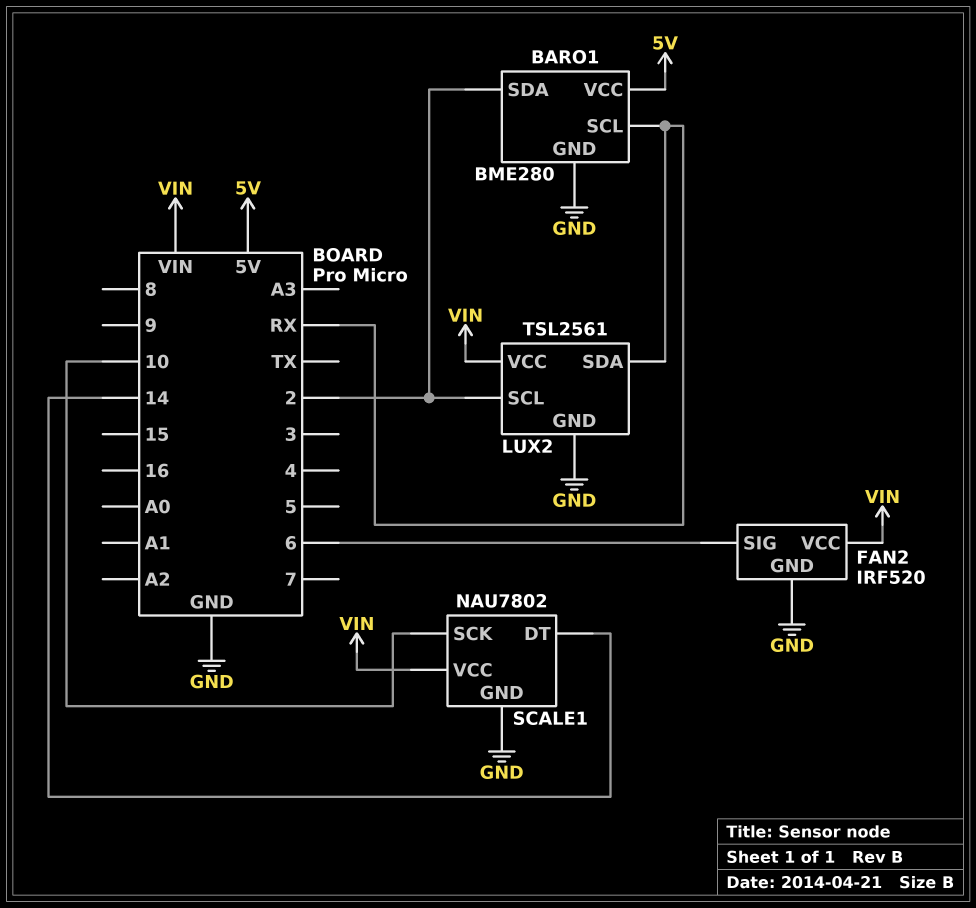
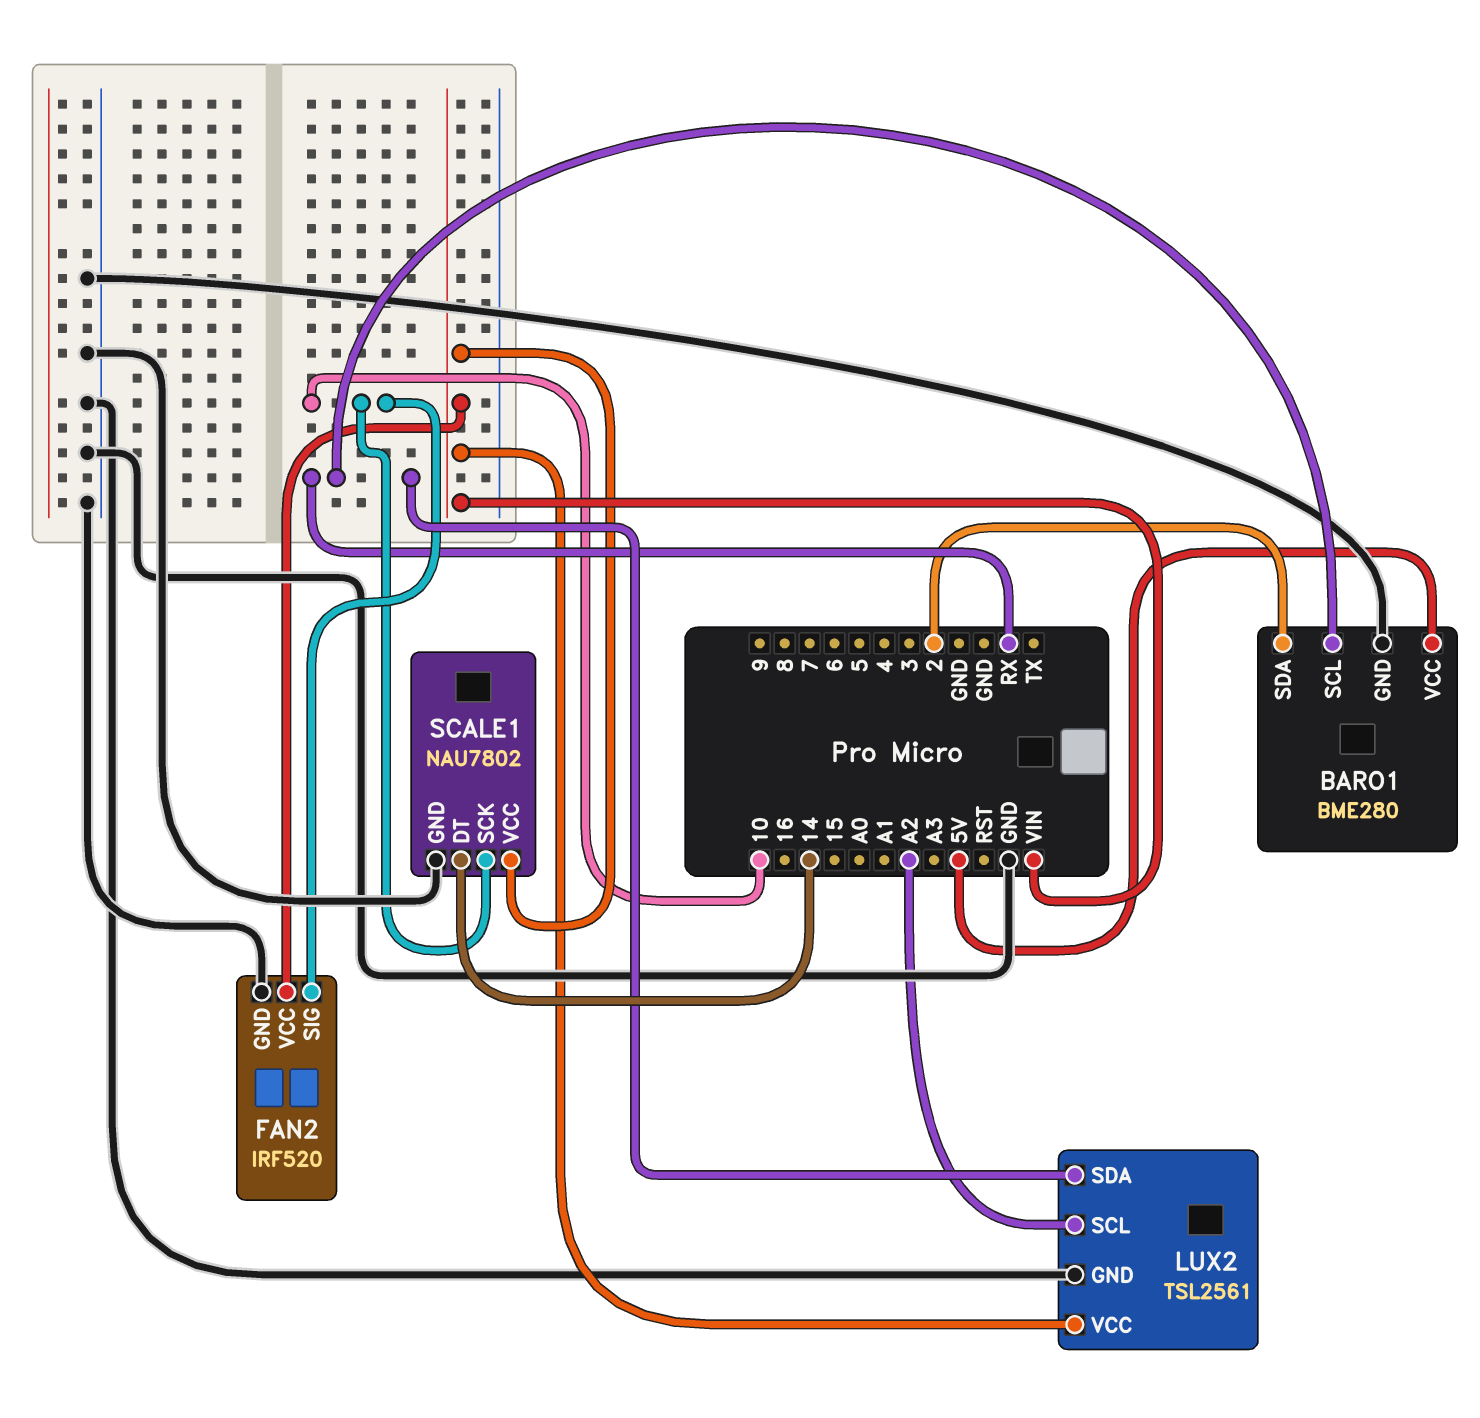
FAN2 pin SIG: 6 -> 10
LUX2 pin SCL: 2 -> A2

